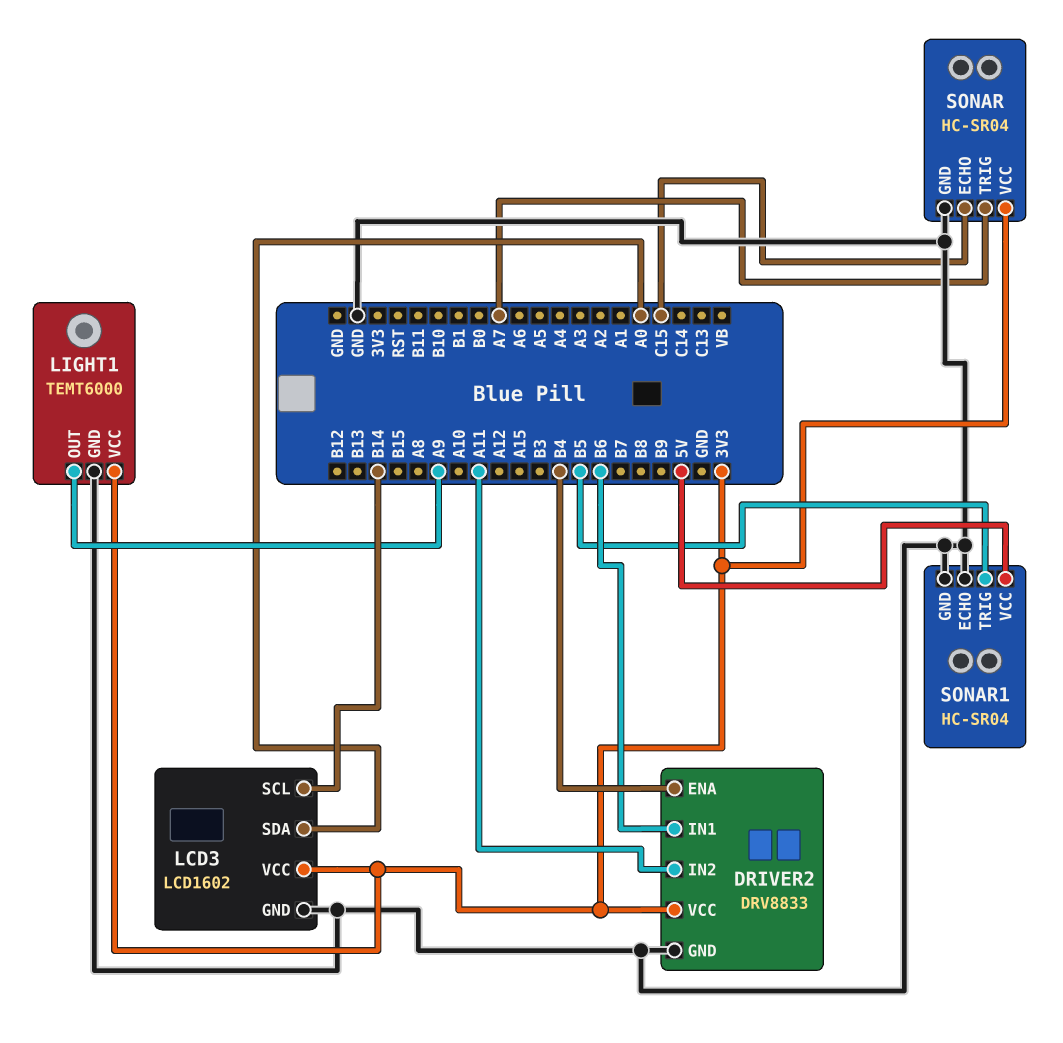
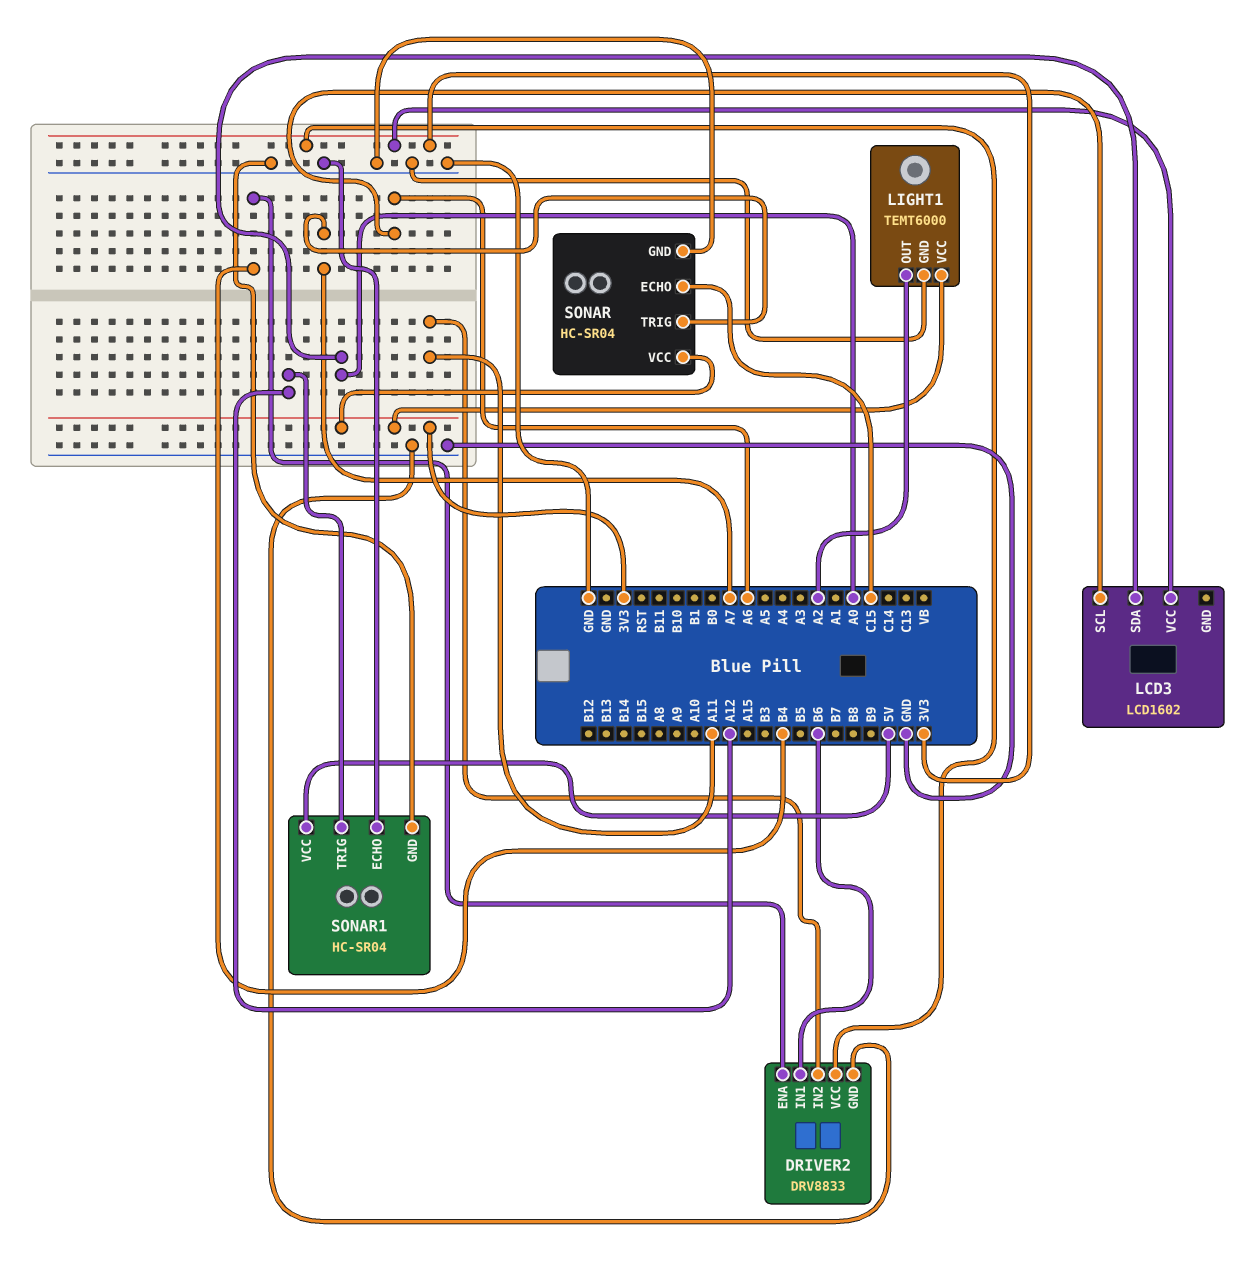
LCD3 pin GND: GND -> none
LCD3 pin SCL: B14 -> A6
LIGHT1 pin OUT: A9 -> A2
SONAR1 pin TRIG: B5 -> A12

